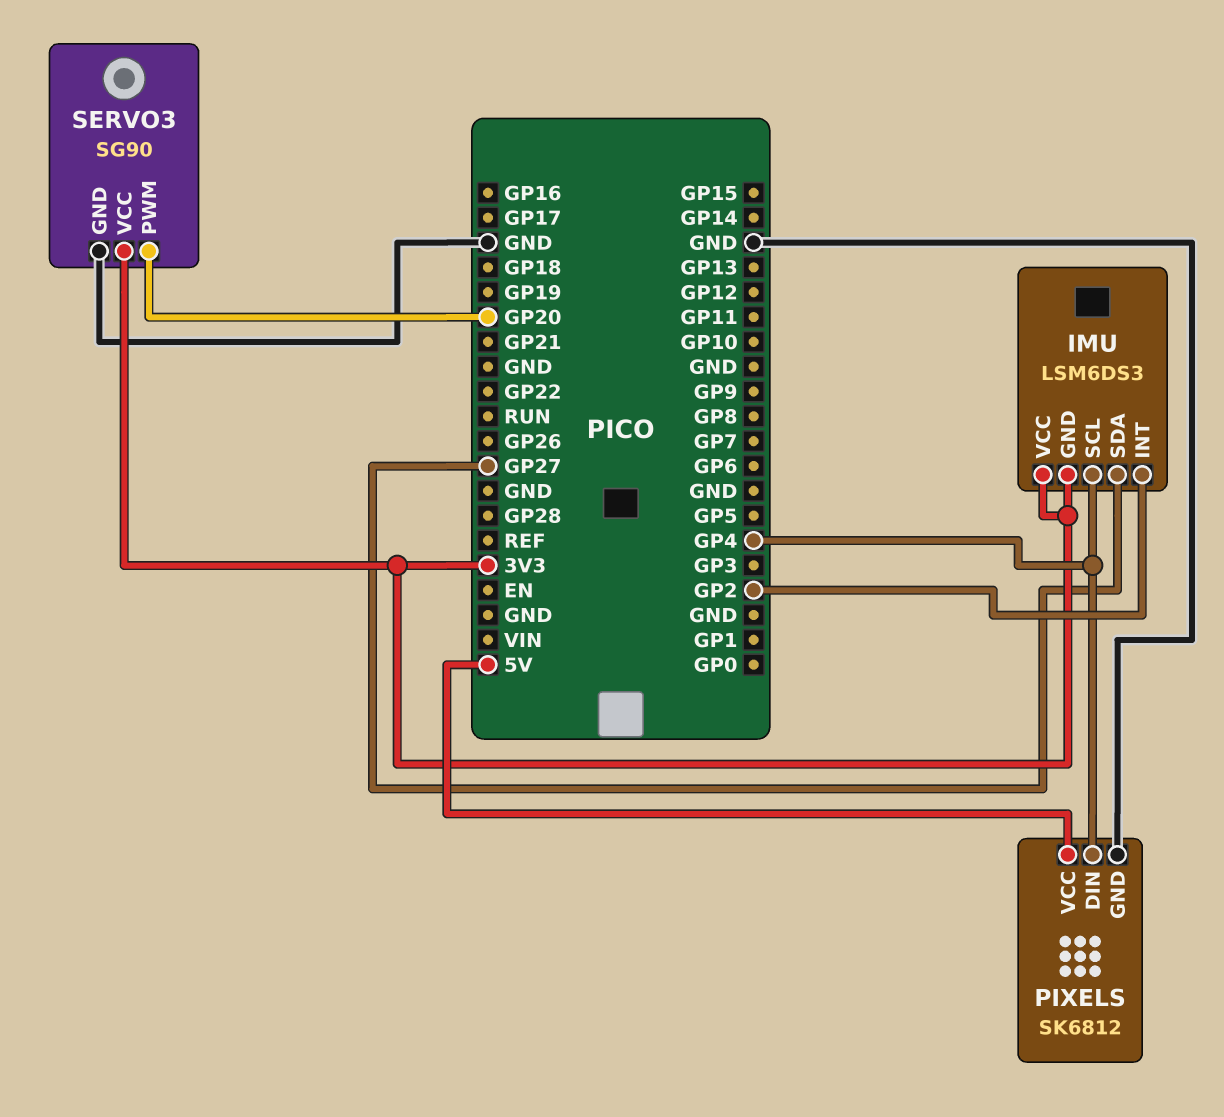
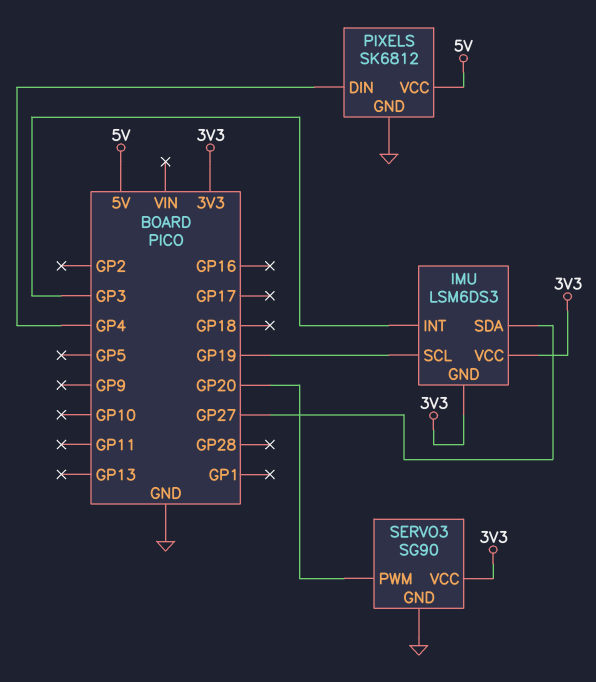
IMU pin INT: GP2 -> GP3
IMU pin SCL: GP4 -> GP19

